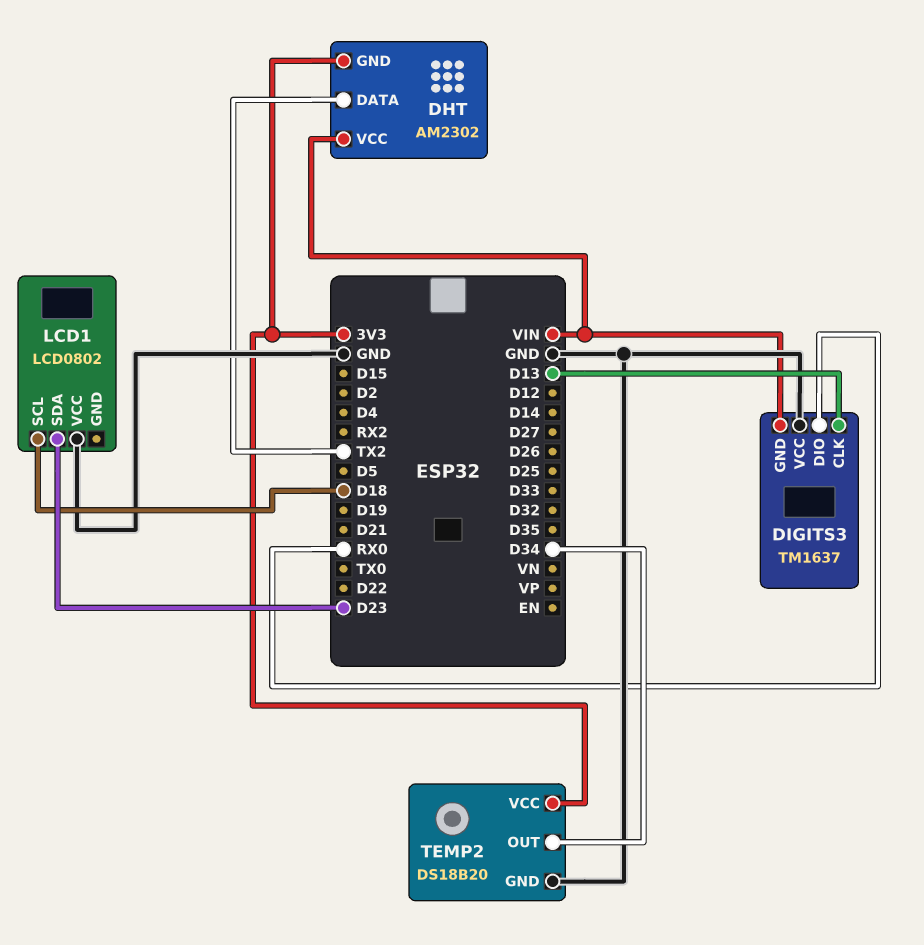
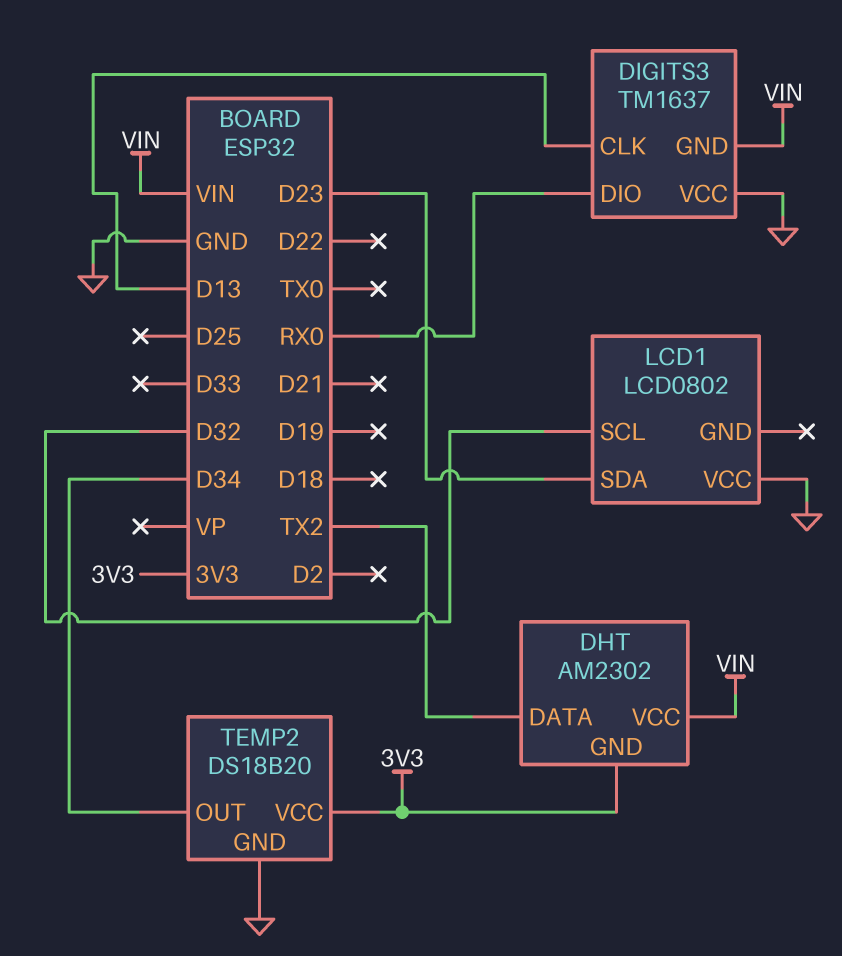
LCD1 pin SCL: D18 -> D32

